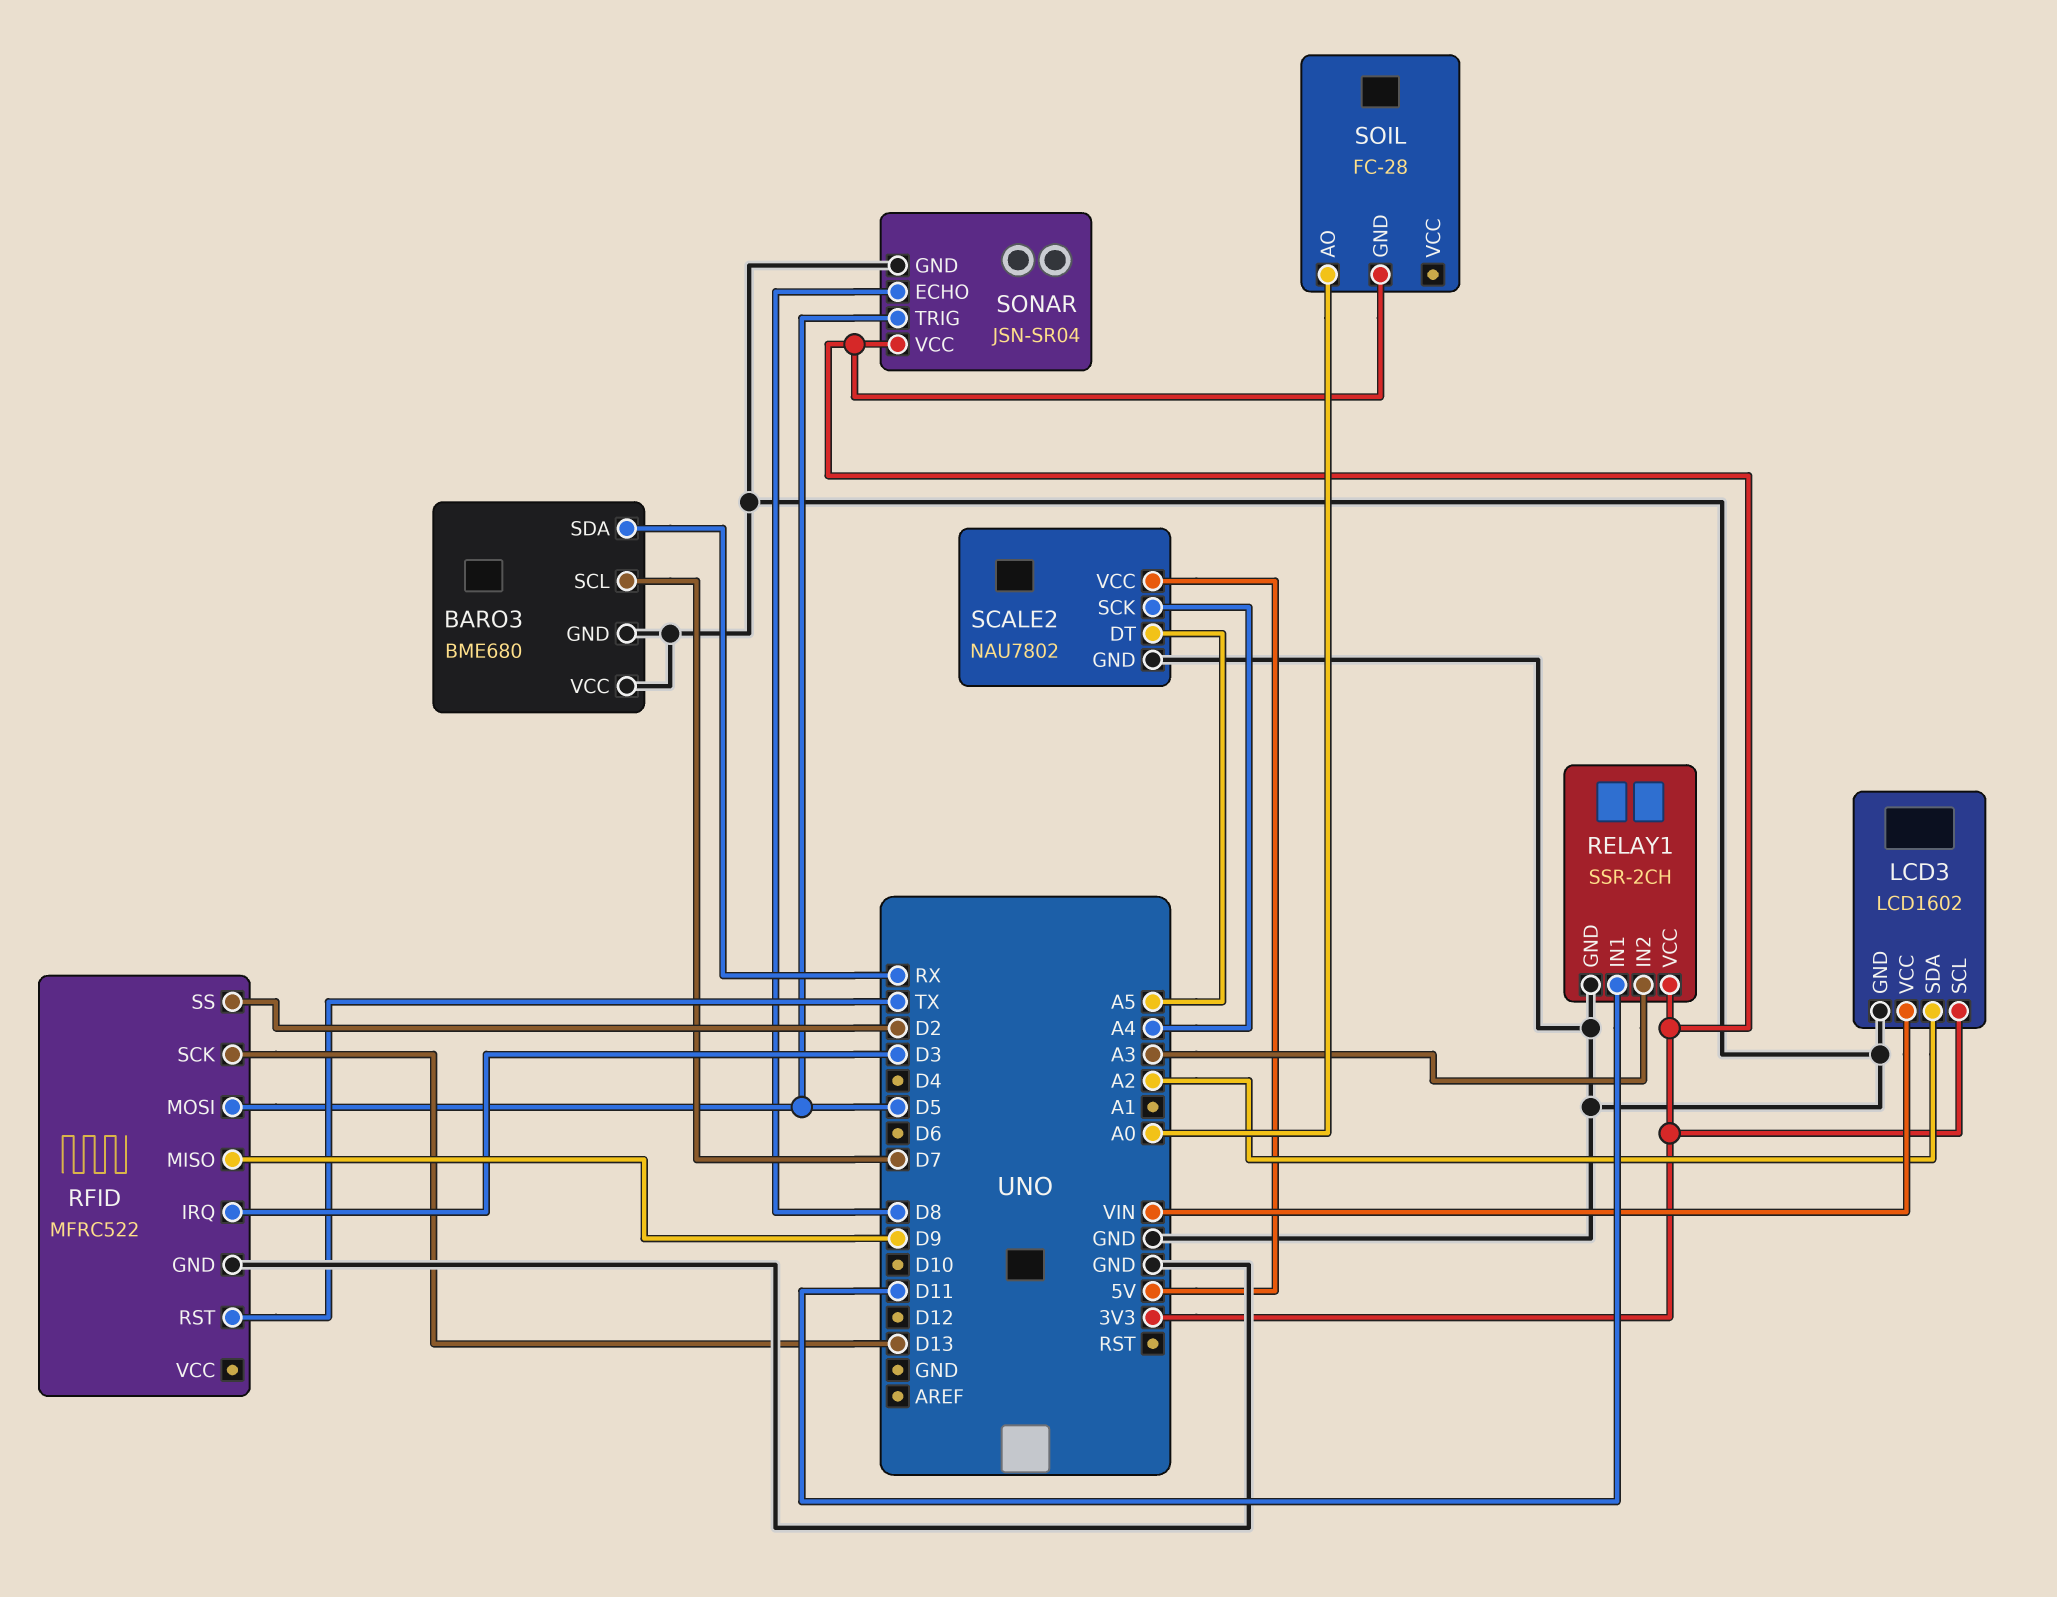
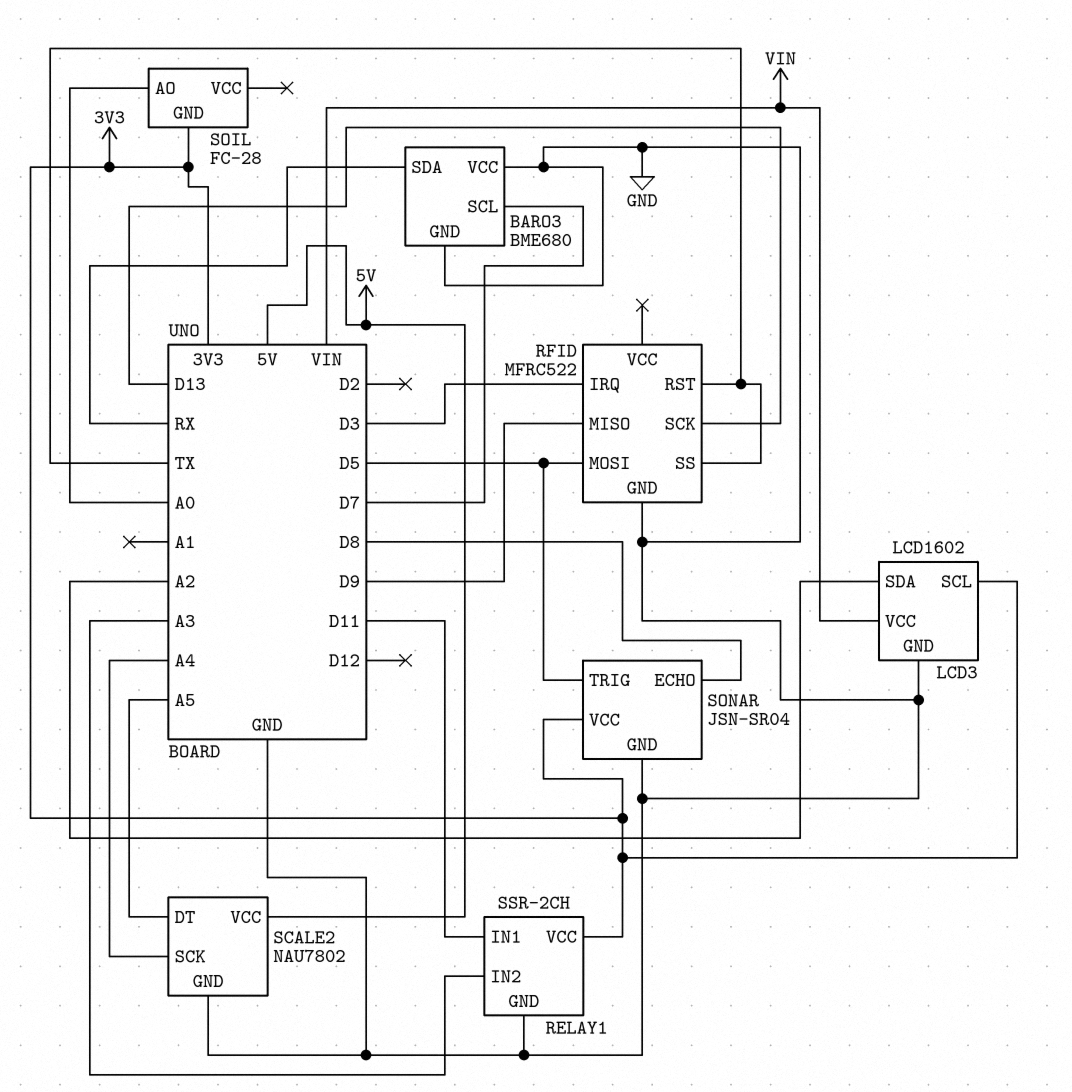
RFID pin SS: D2 -> TX

